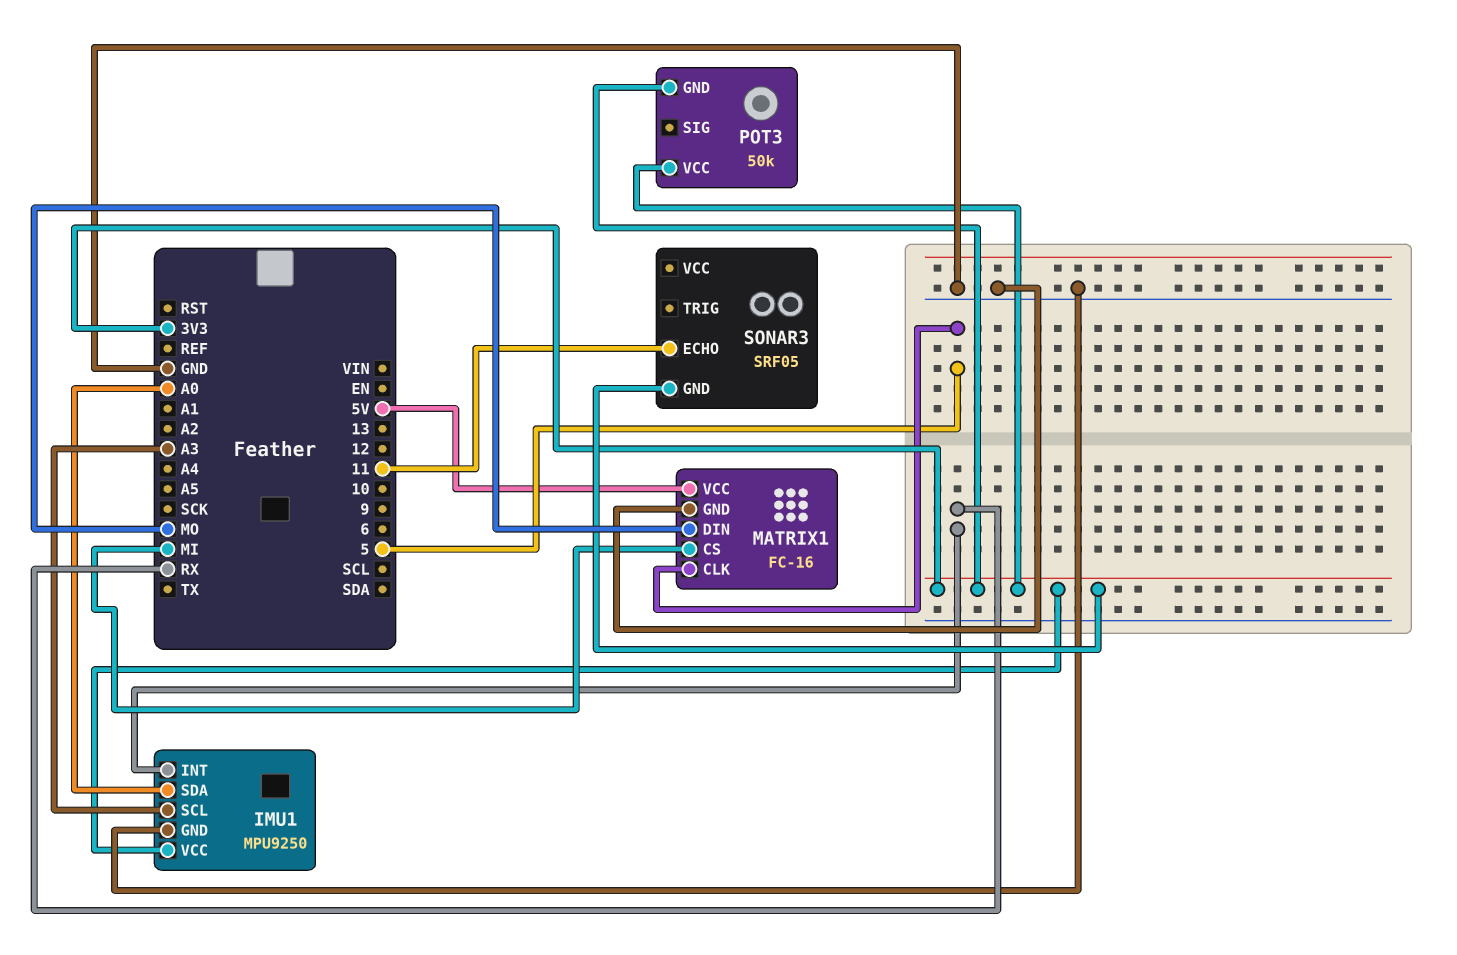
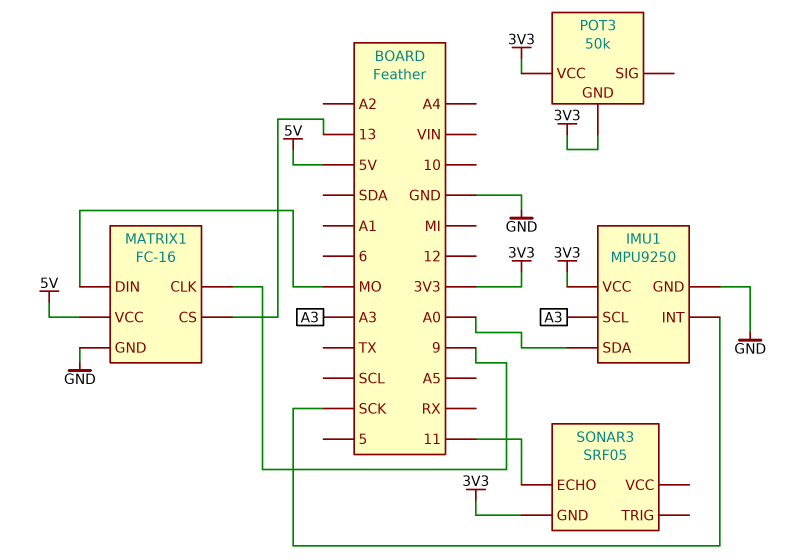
IMU1 pin INT: RX -> SCK
MATRIX1 pin CLK: 5 -> 9
MATRIX1 pin CS: MI -> 13

